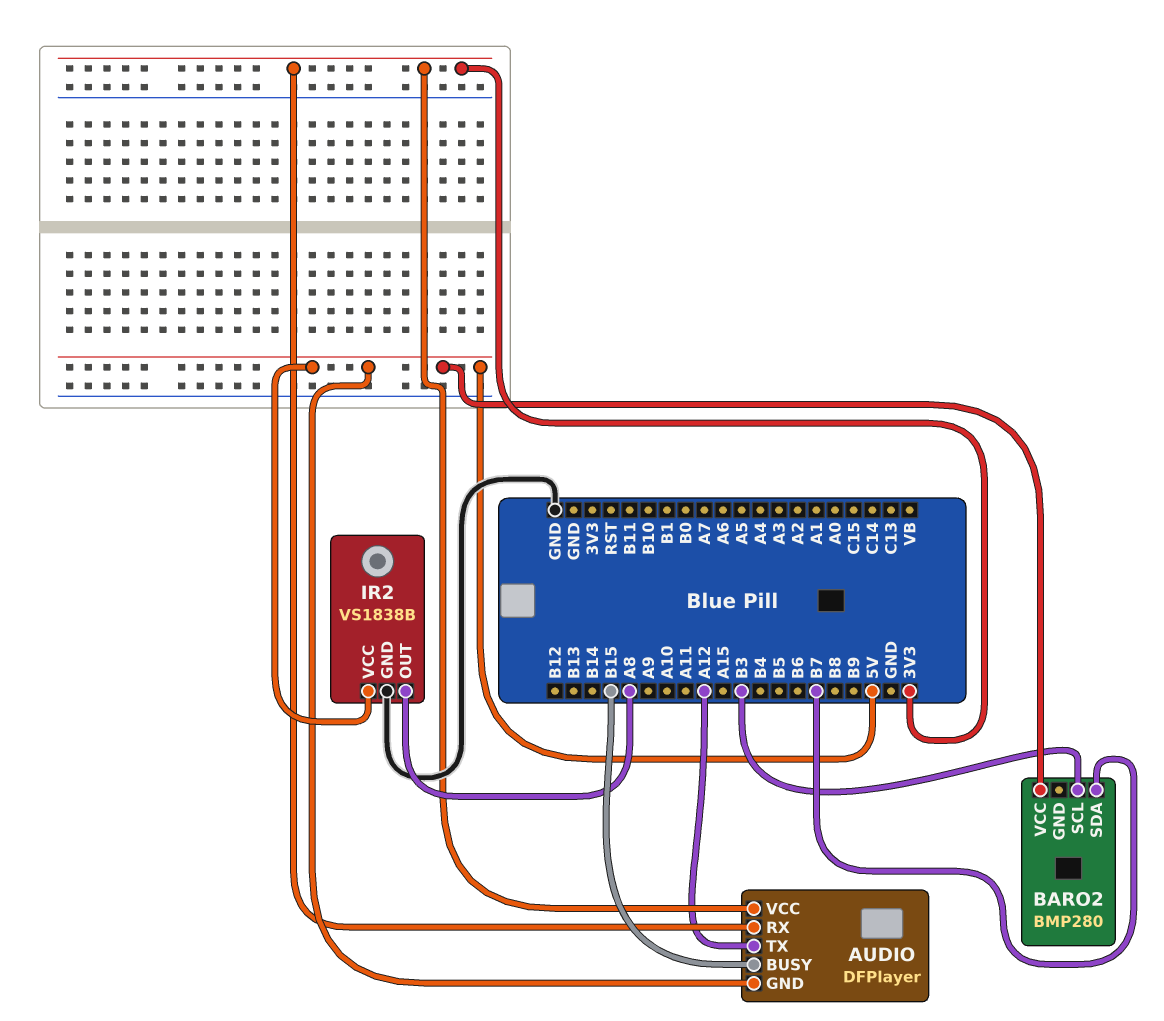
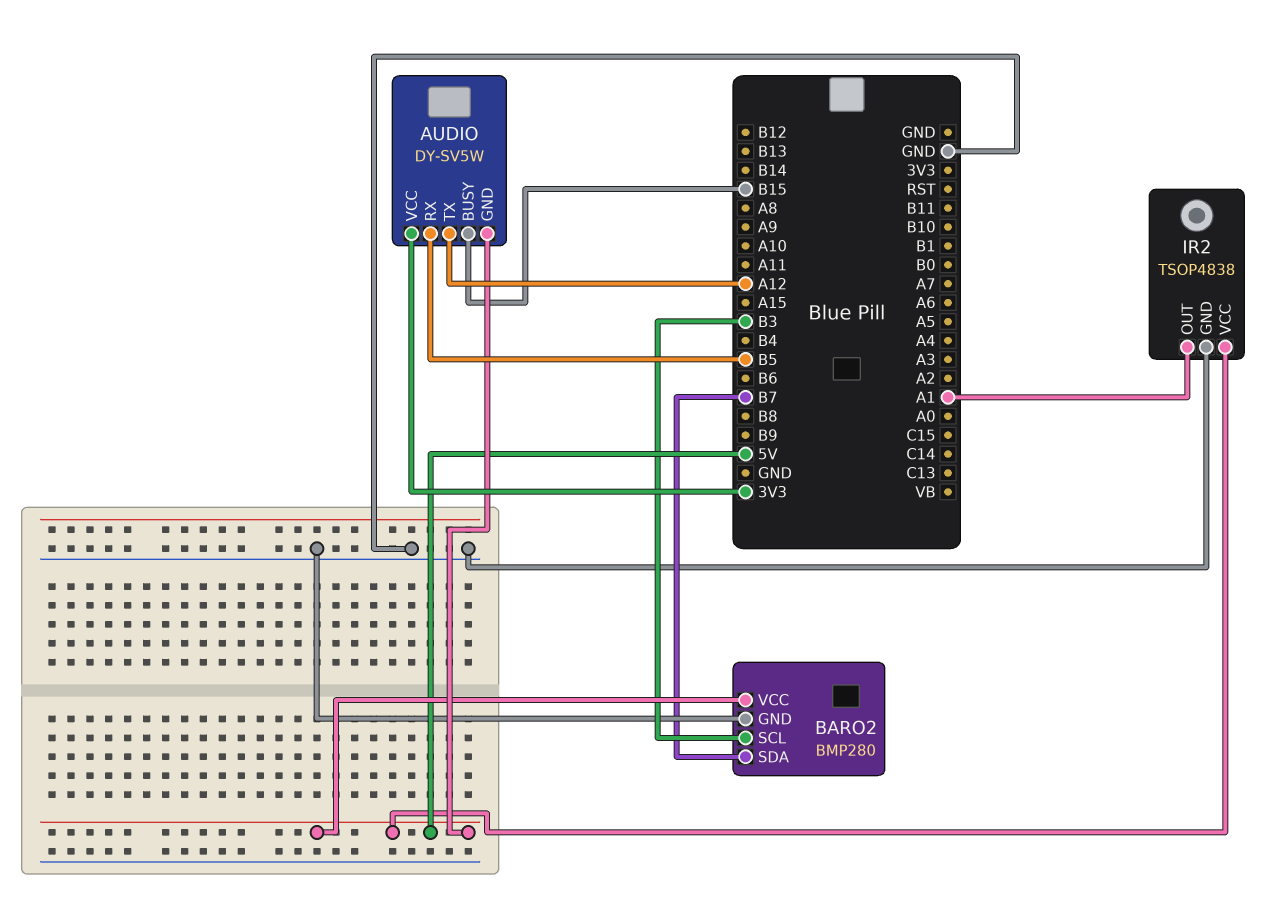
AUDIO: DFPlayer -> DY-SV5W
AUDIO pin RX: 3V3 -> B5
BARO2 pin GND: none -> GND
IR2: VS1838B -> TSOP4838
IR2 pin OUT: A8 -> A1

